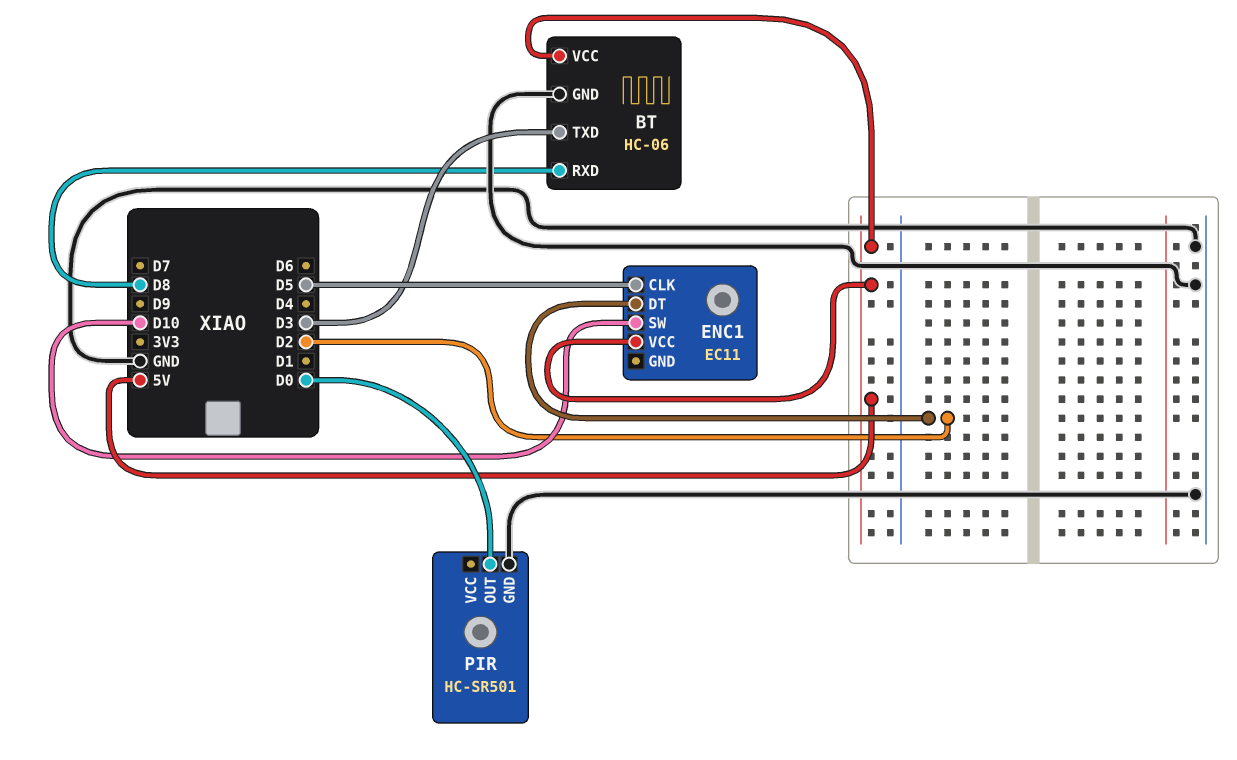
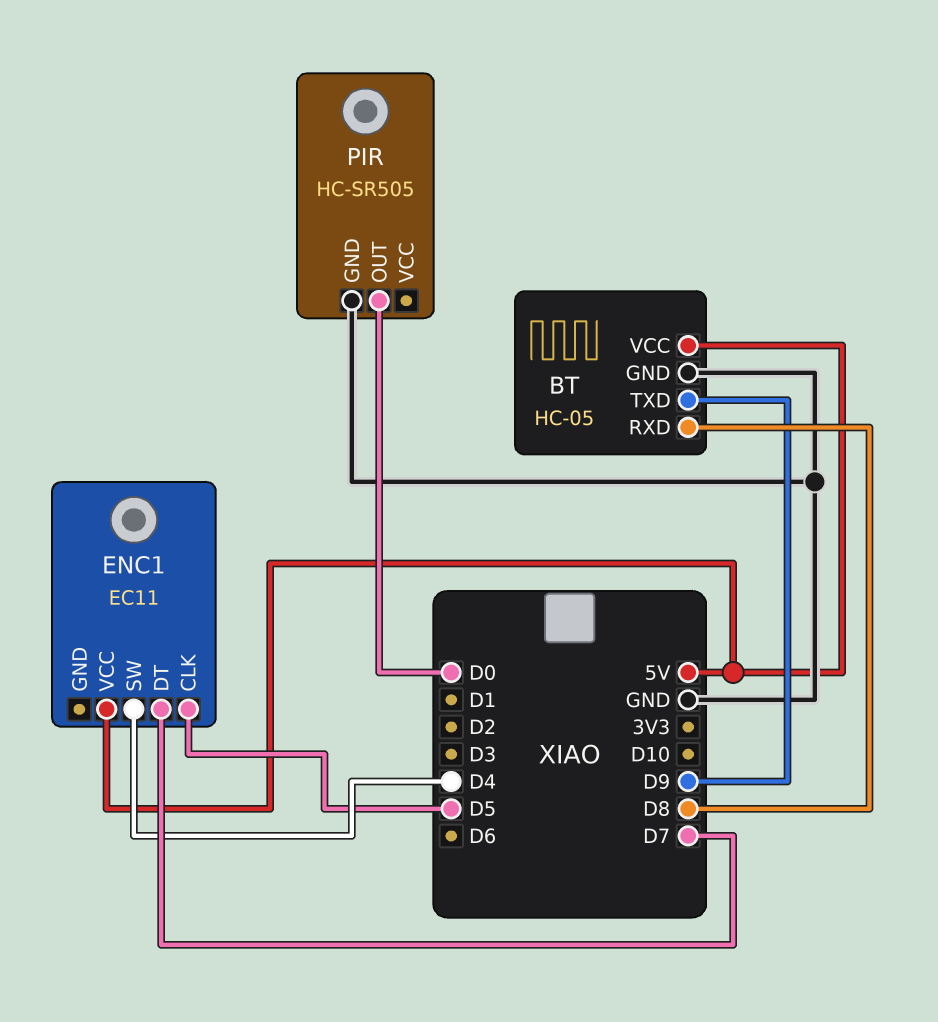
BT: HC-06 -> HC-05
BT pin TXD: D3 -> D9
ENC1 pin DT: D2 -> D7
ENC1 pin SW: D10 -> D4
PIR: HC-SR501 -> HC-SR505

